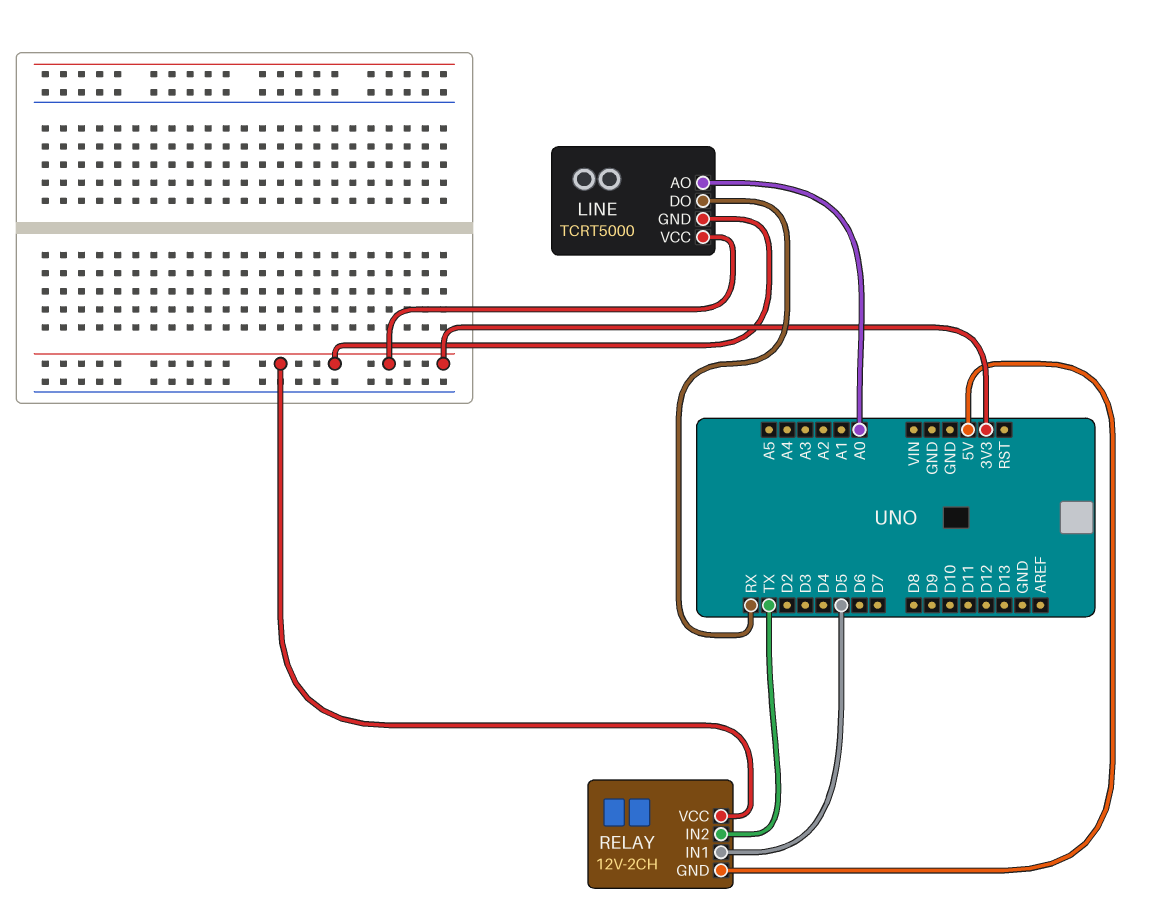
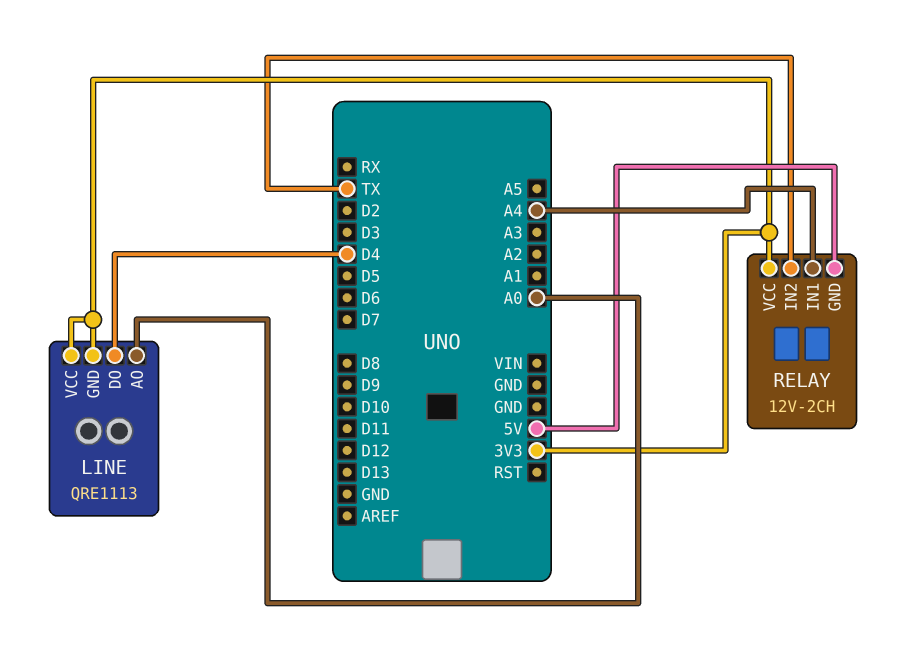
LINE: TCRT5000 -> QRE1113
LINE pin DO: RX -> D4
RELAY pin IN1: D5 -> A4

